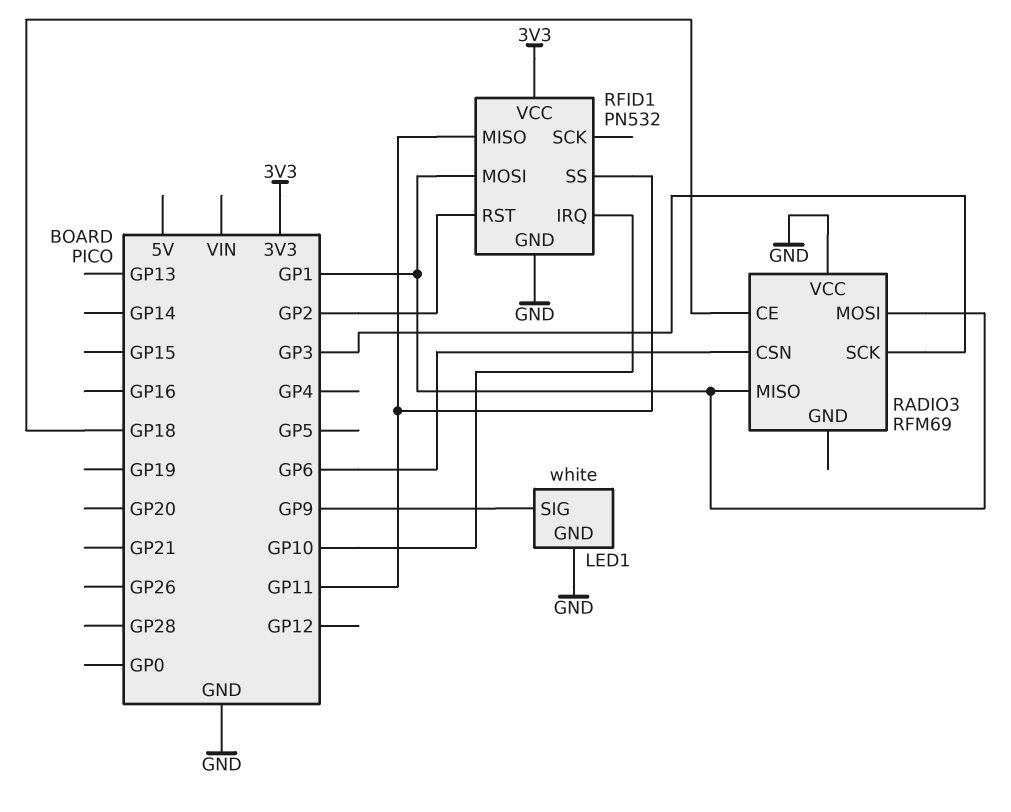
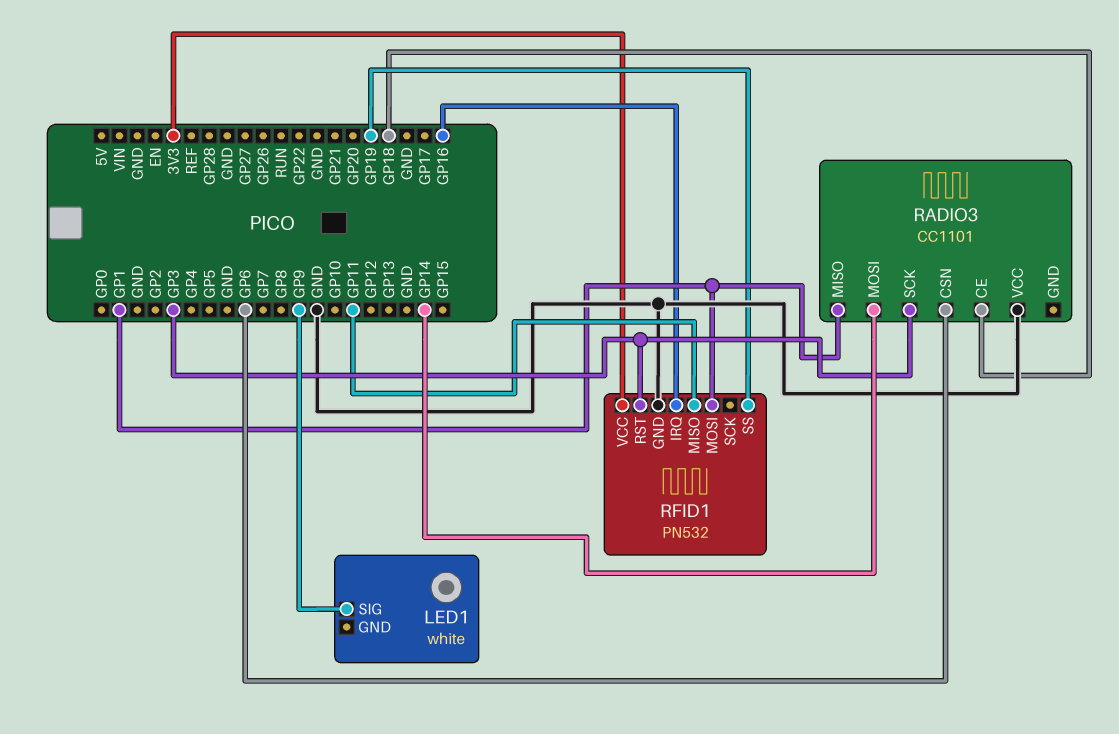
LED1 pin GND: GND -> none
RADIO3: RFM69 -> CC1101
RADIO3 pin MOSI: GP1 -> GP14
RFID1 pin IRQ: GP10 -> GP16
RFID1 pin RST: GP2 -> GP3
RFID1 pin SS: GP11 -> GP19

